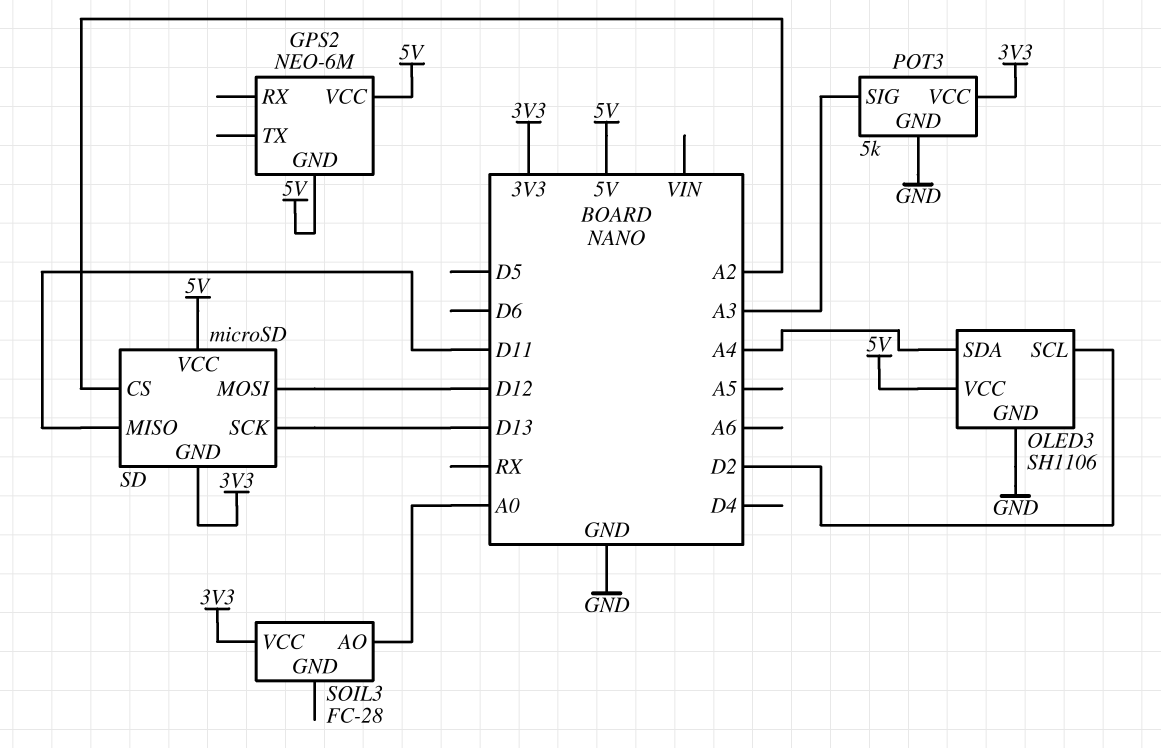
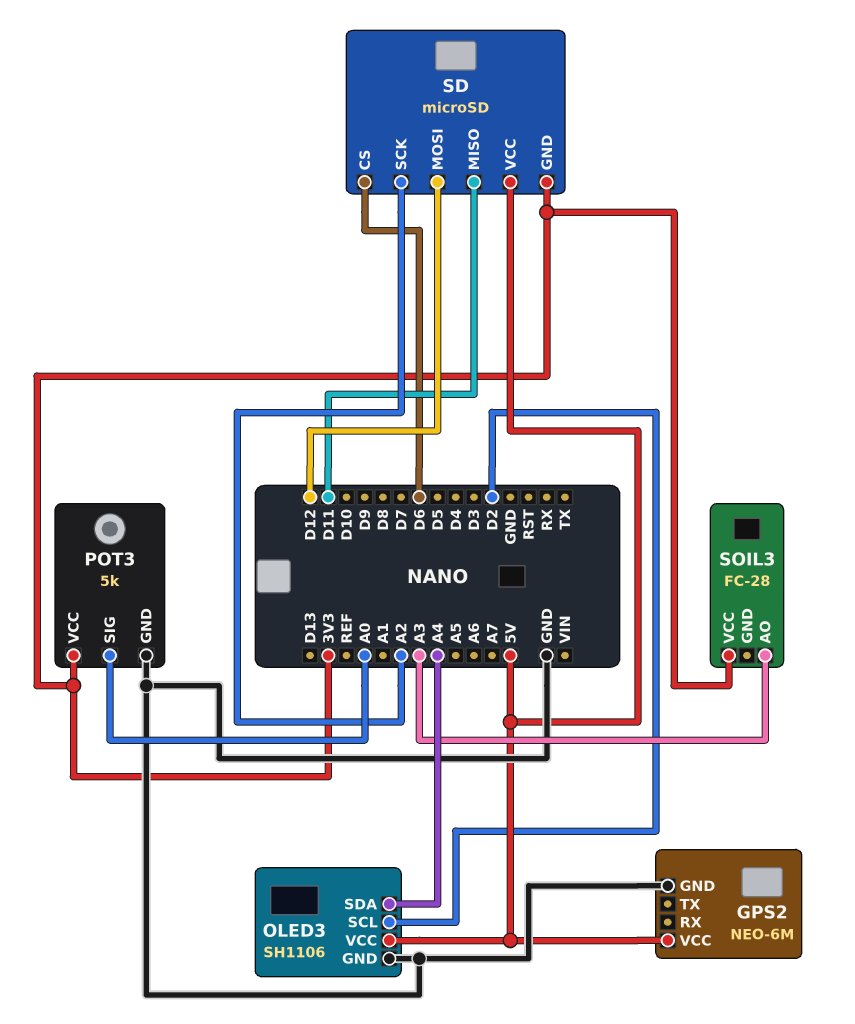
GPS2 pin GND: 5V -> GND
POT3 pin SIG: A3 -> A0
SD pin CS: A2 -> D6
SD pin SCK: D13 -> A2
SOIL3 pin AO: A0 -> A3

